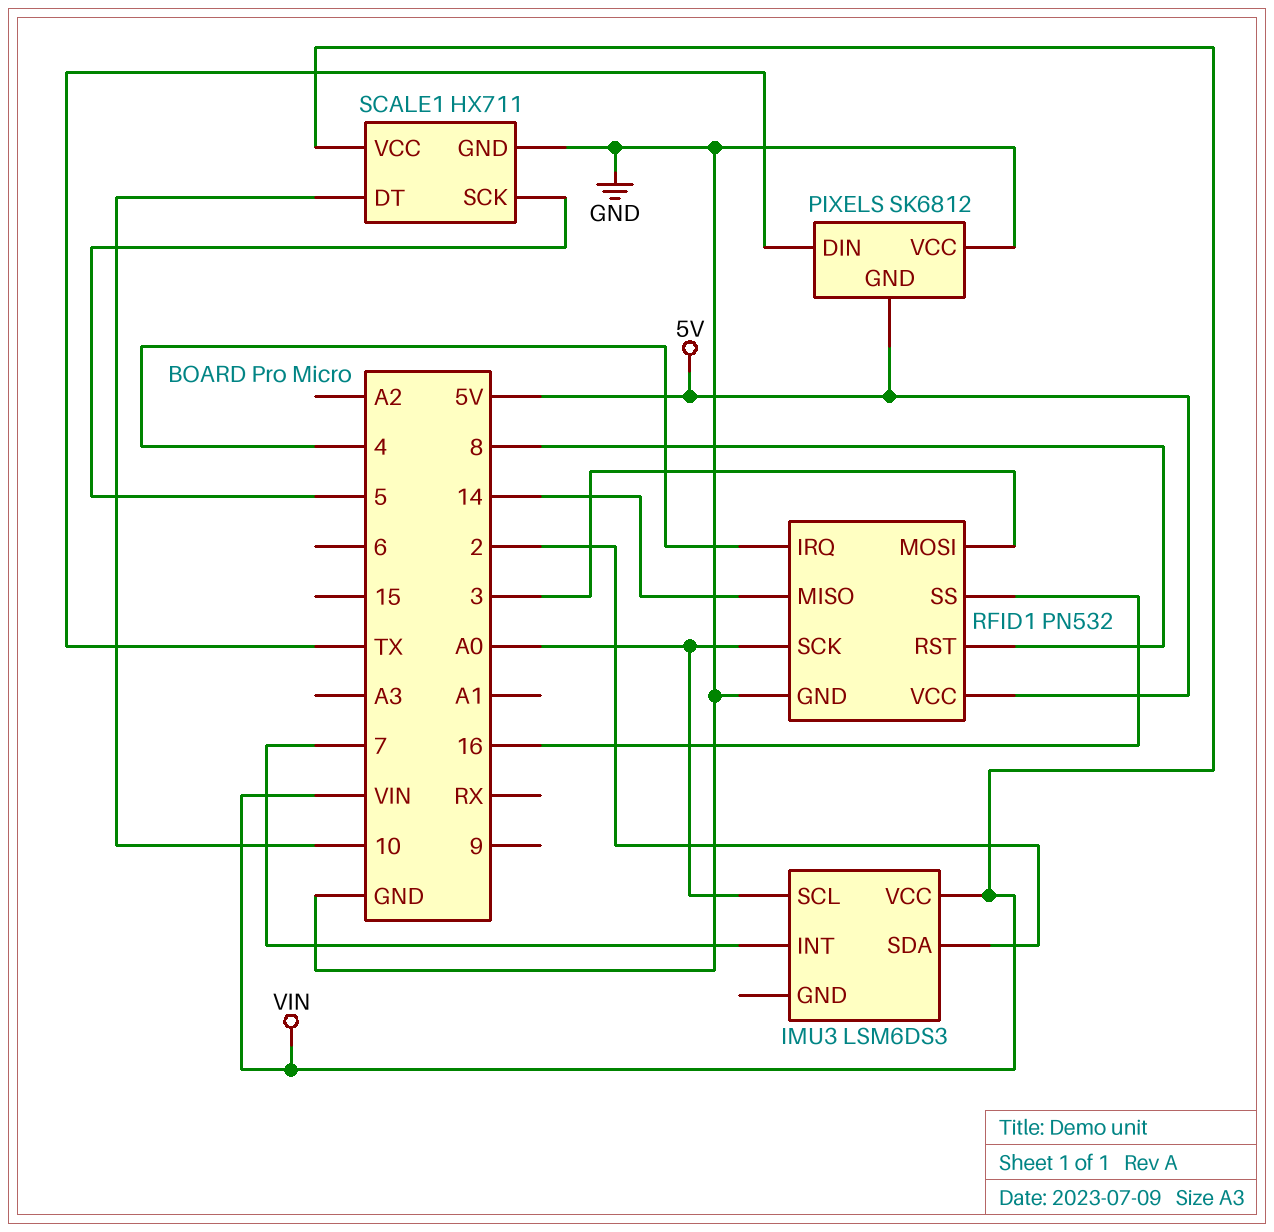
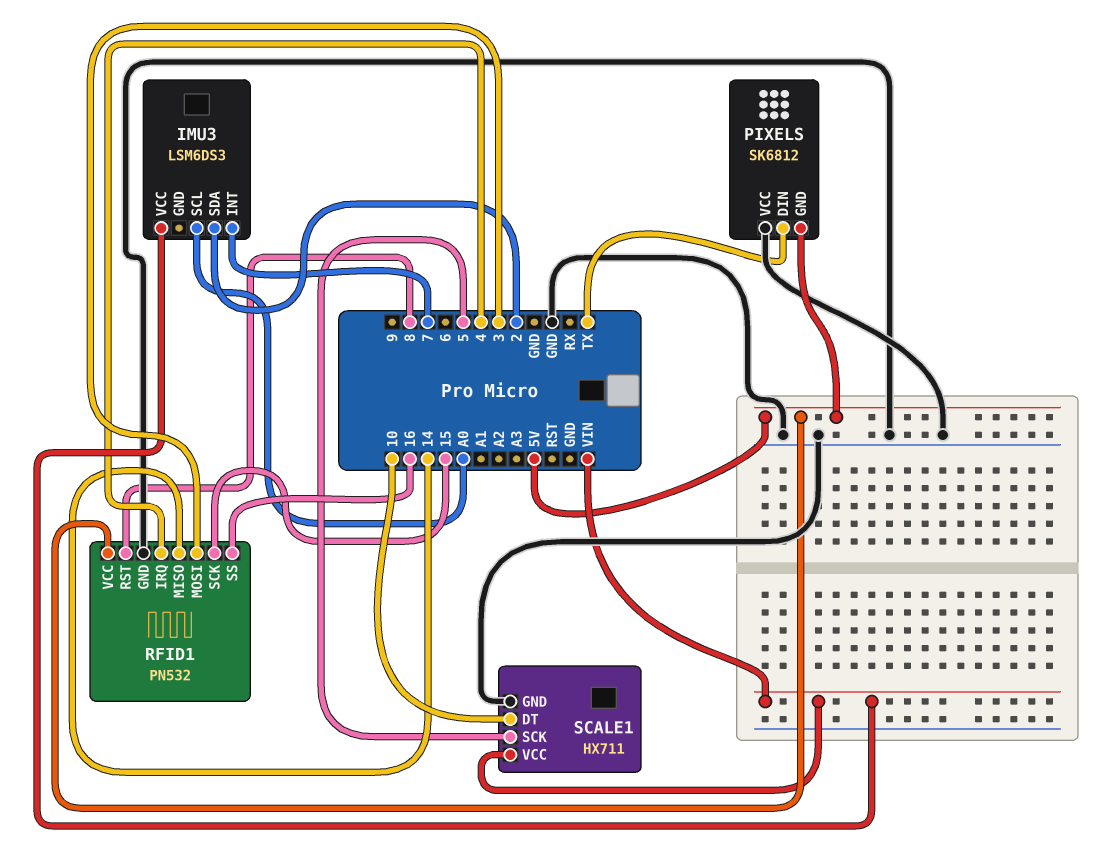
RFID1 pin SCK: A0 -> 15

